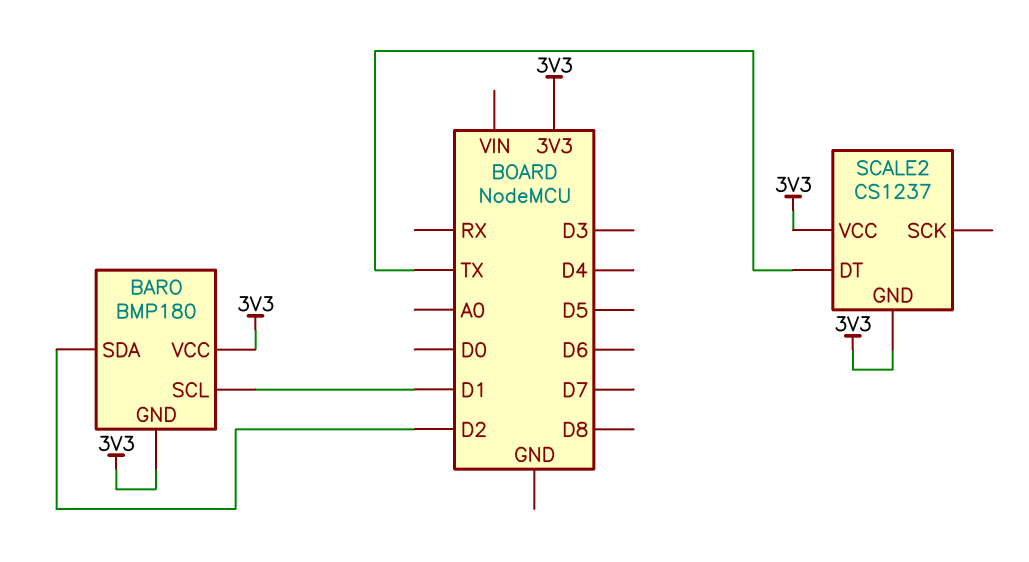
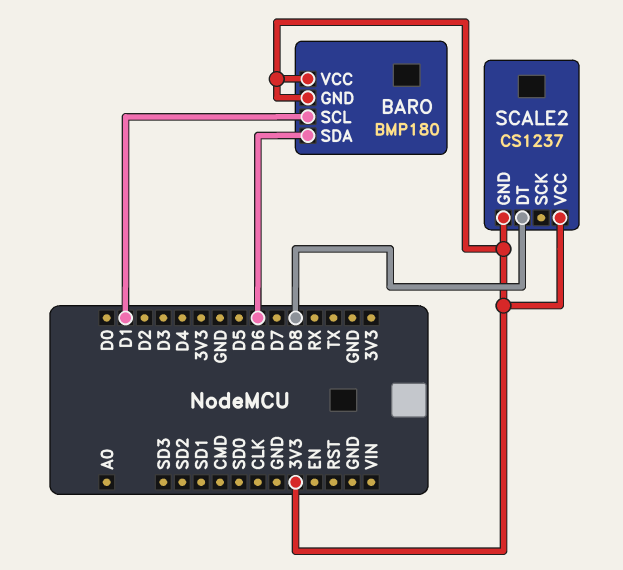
BARO pin SDA: D2 -> D6
SCALE2 pin DT: TX -> D8

